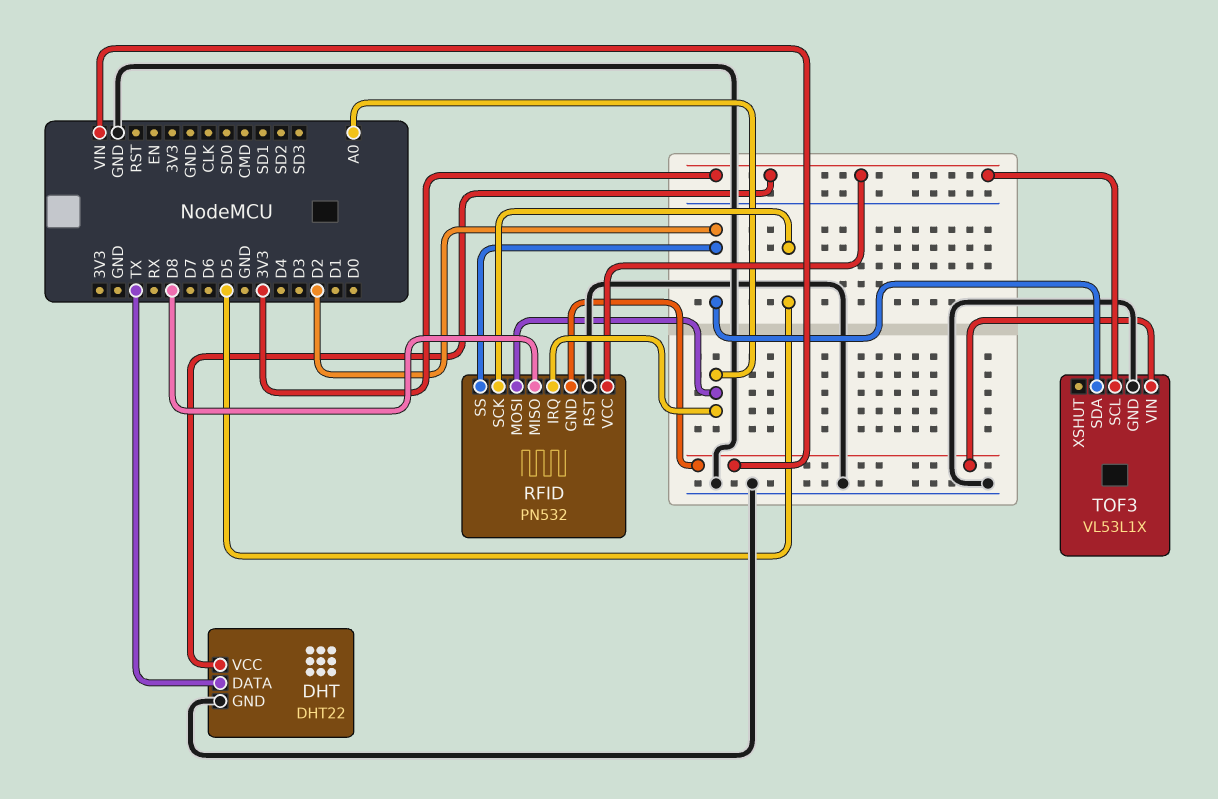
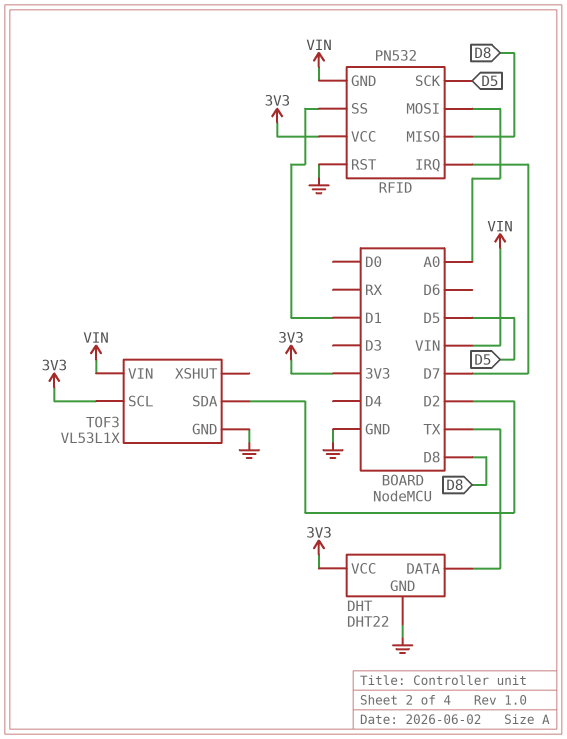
RFID pin IRQ: A0 -> D7
RFID pin SS: D2 -> D1

